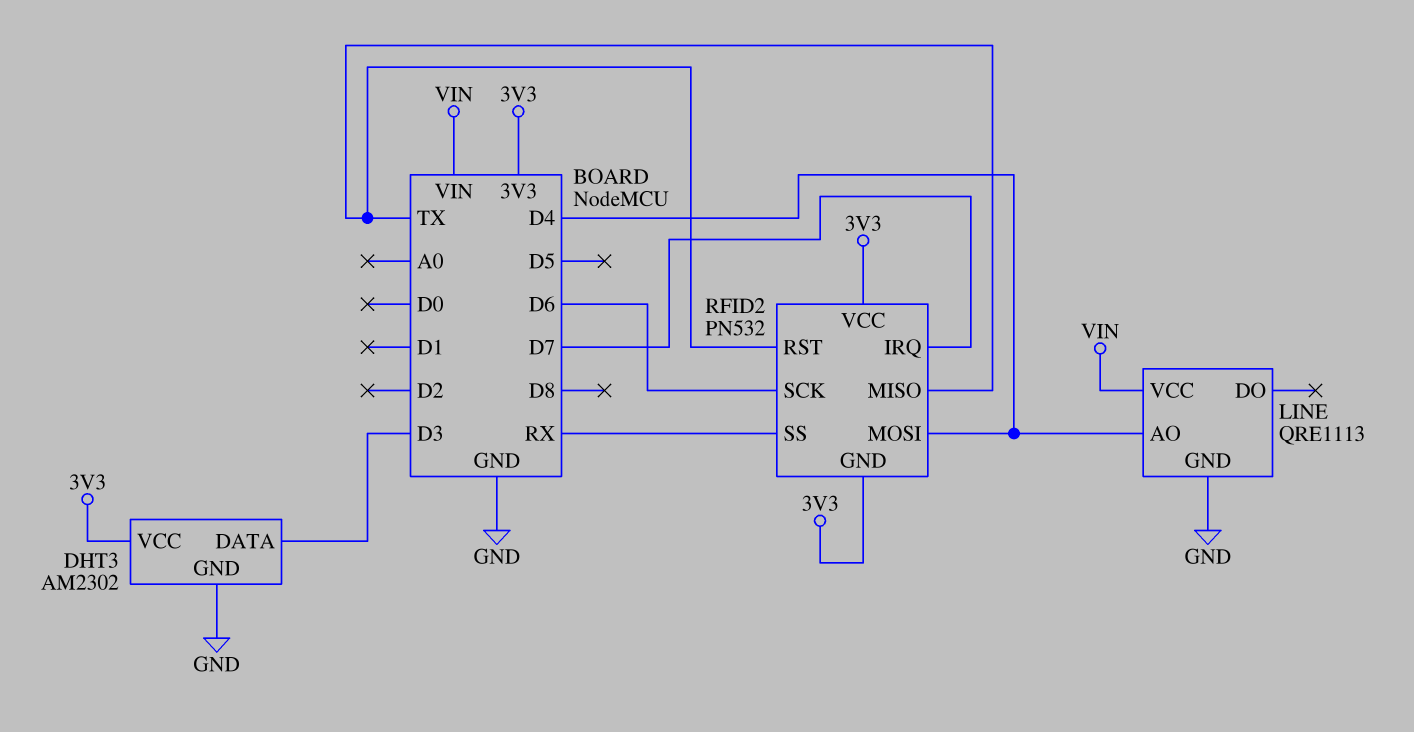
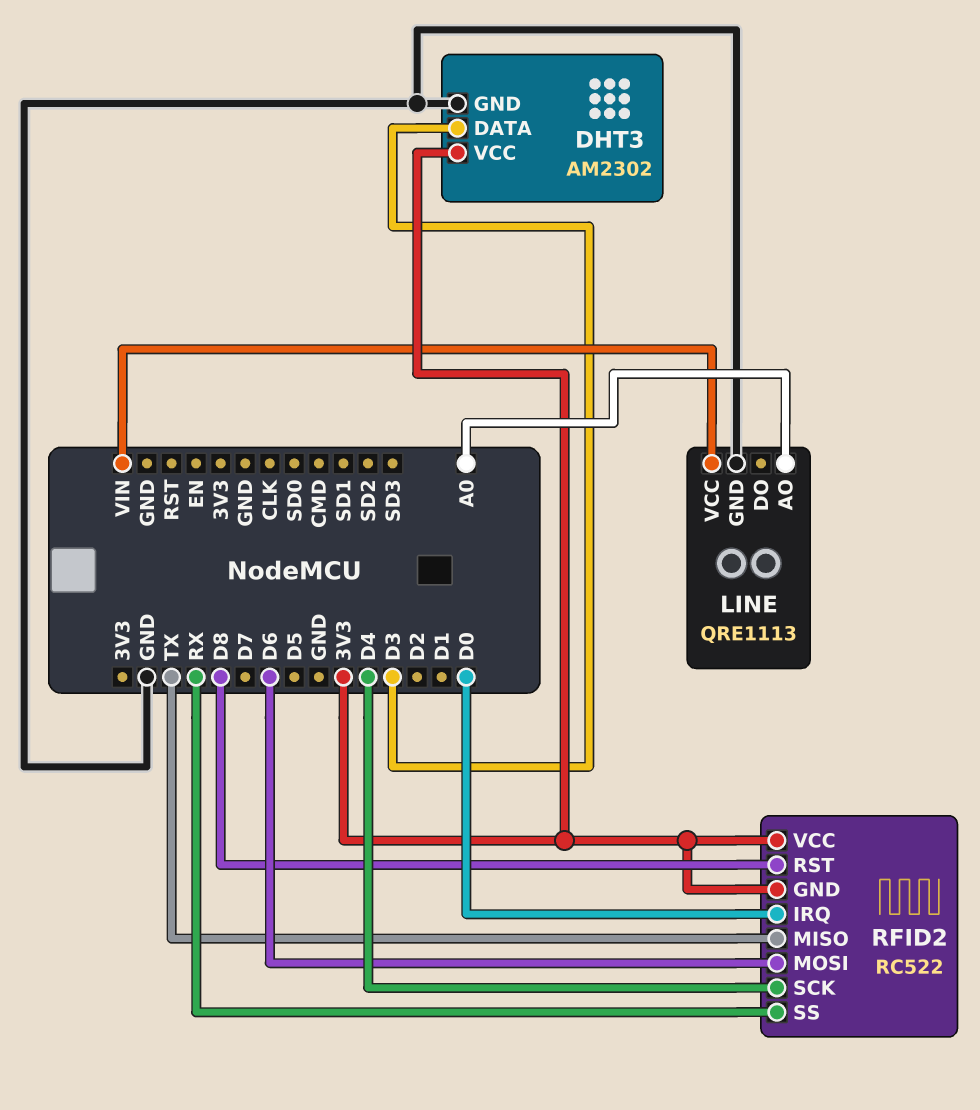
LINE pin AO: D4 -> A0
RFID2: PN532 -> RC522
RFID2 pin IRQ: D7 -> D0
RFID2 pin MOSI: D4 -> D6
RFID2 pin RST: TX -> D8
RFID2 pin SCK: D6 -> D4

